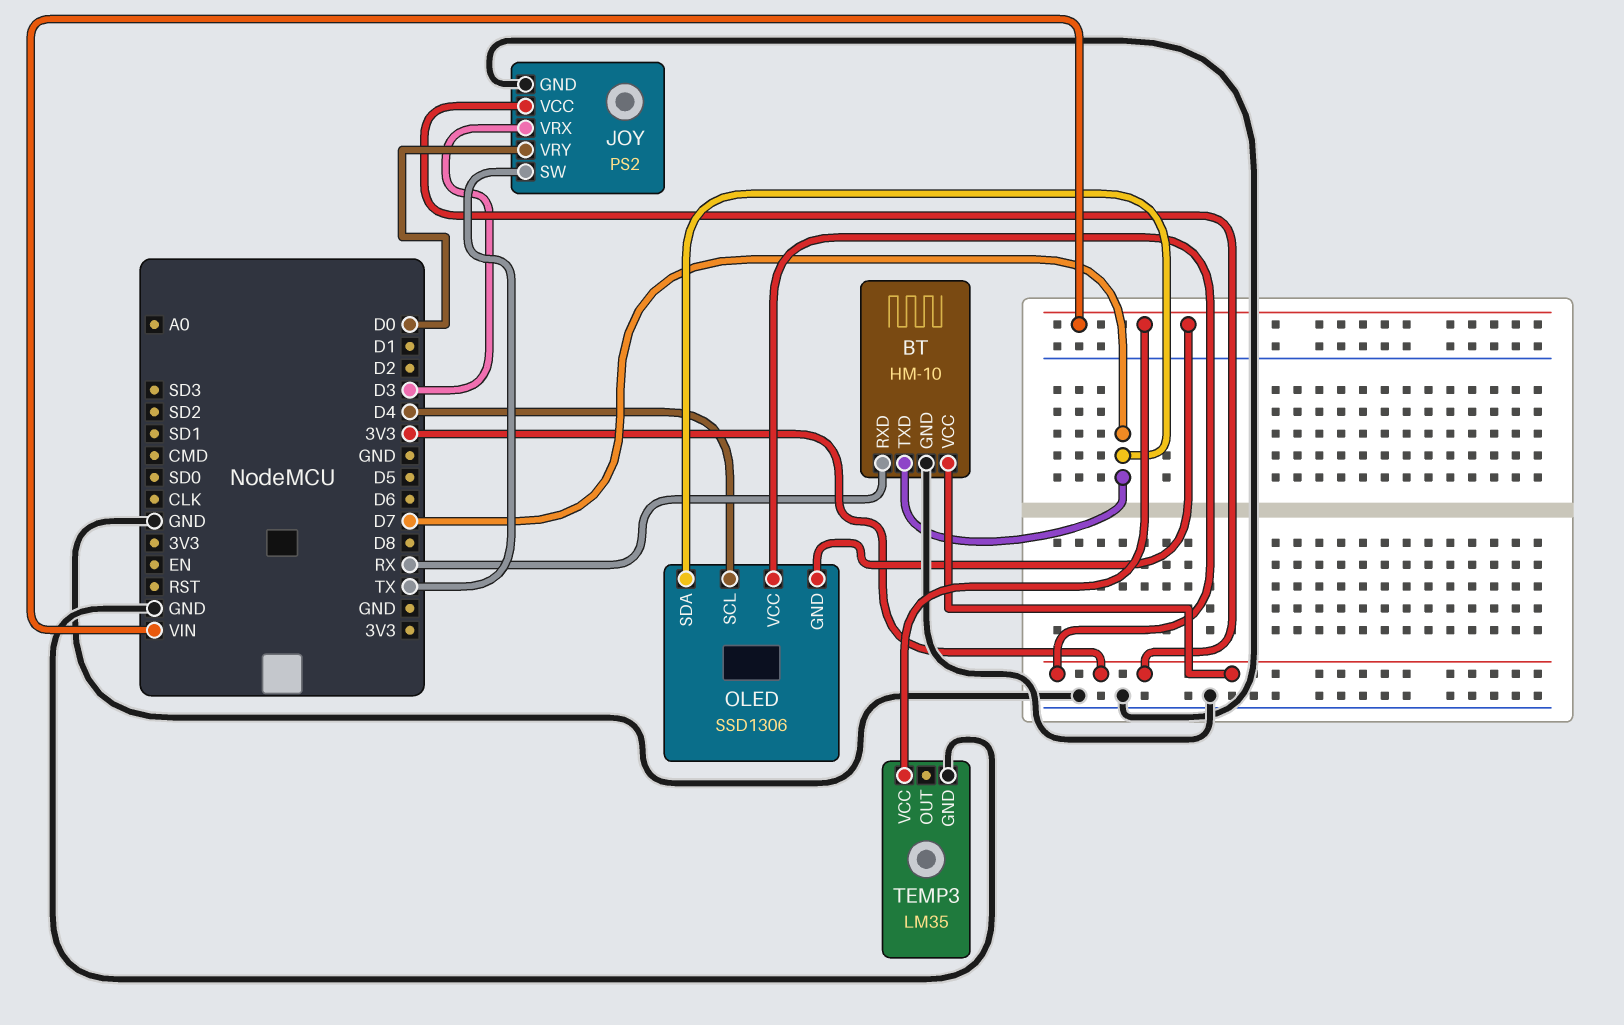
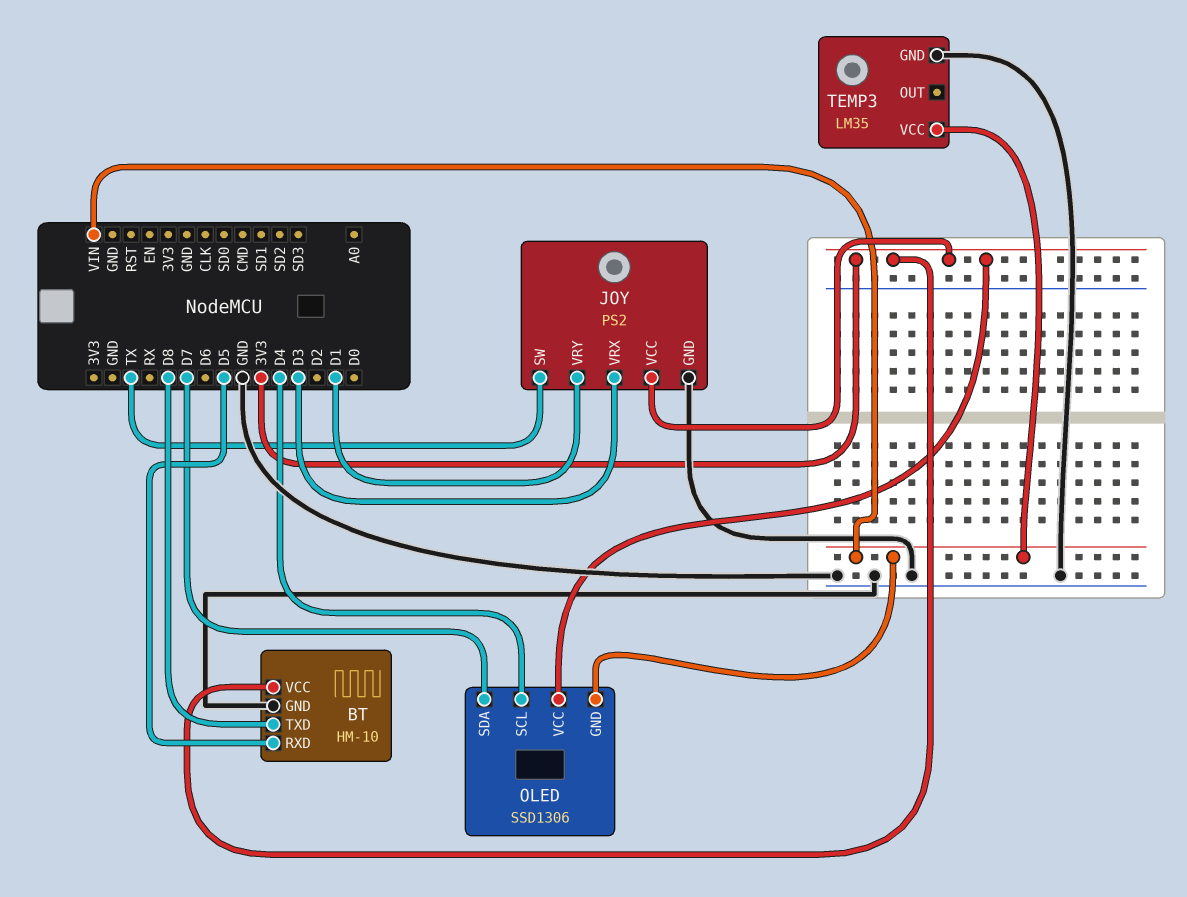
BT pin RXD: RX -> D5
BT pin TXD: D7 -> D8
JOY pin VRY: D0 -> D1

